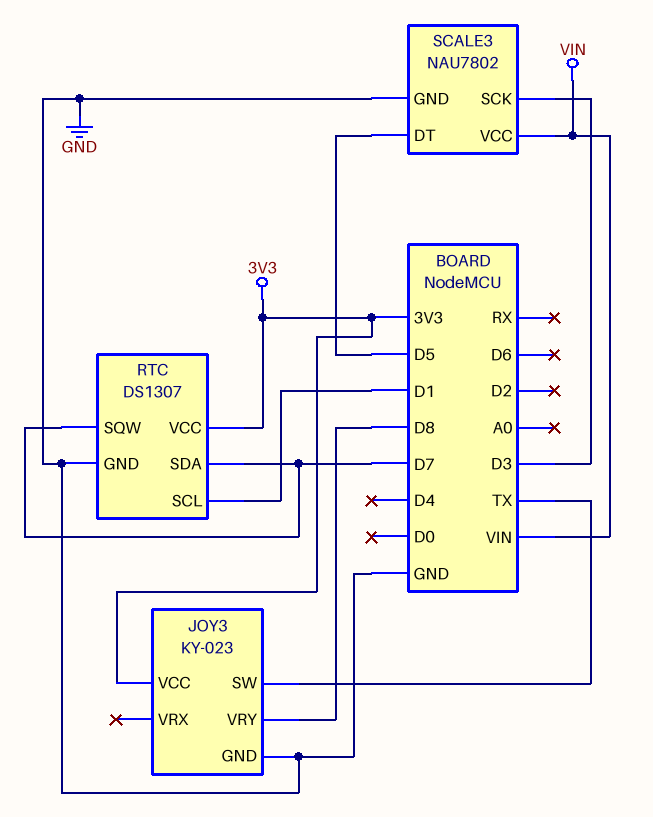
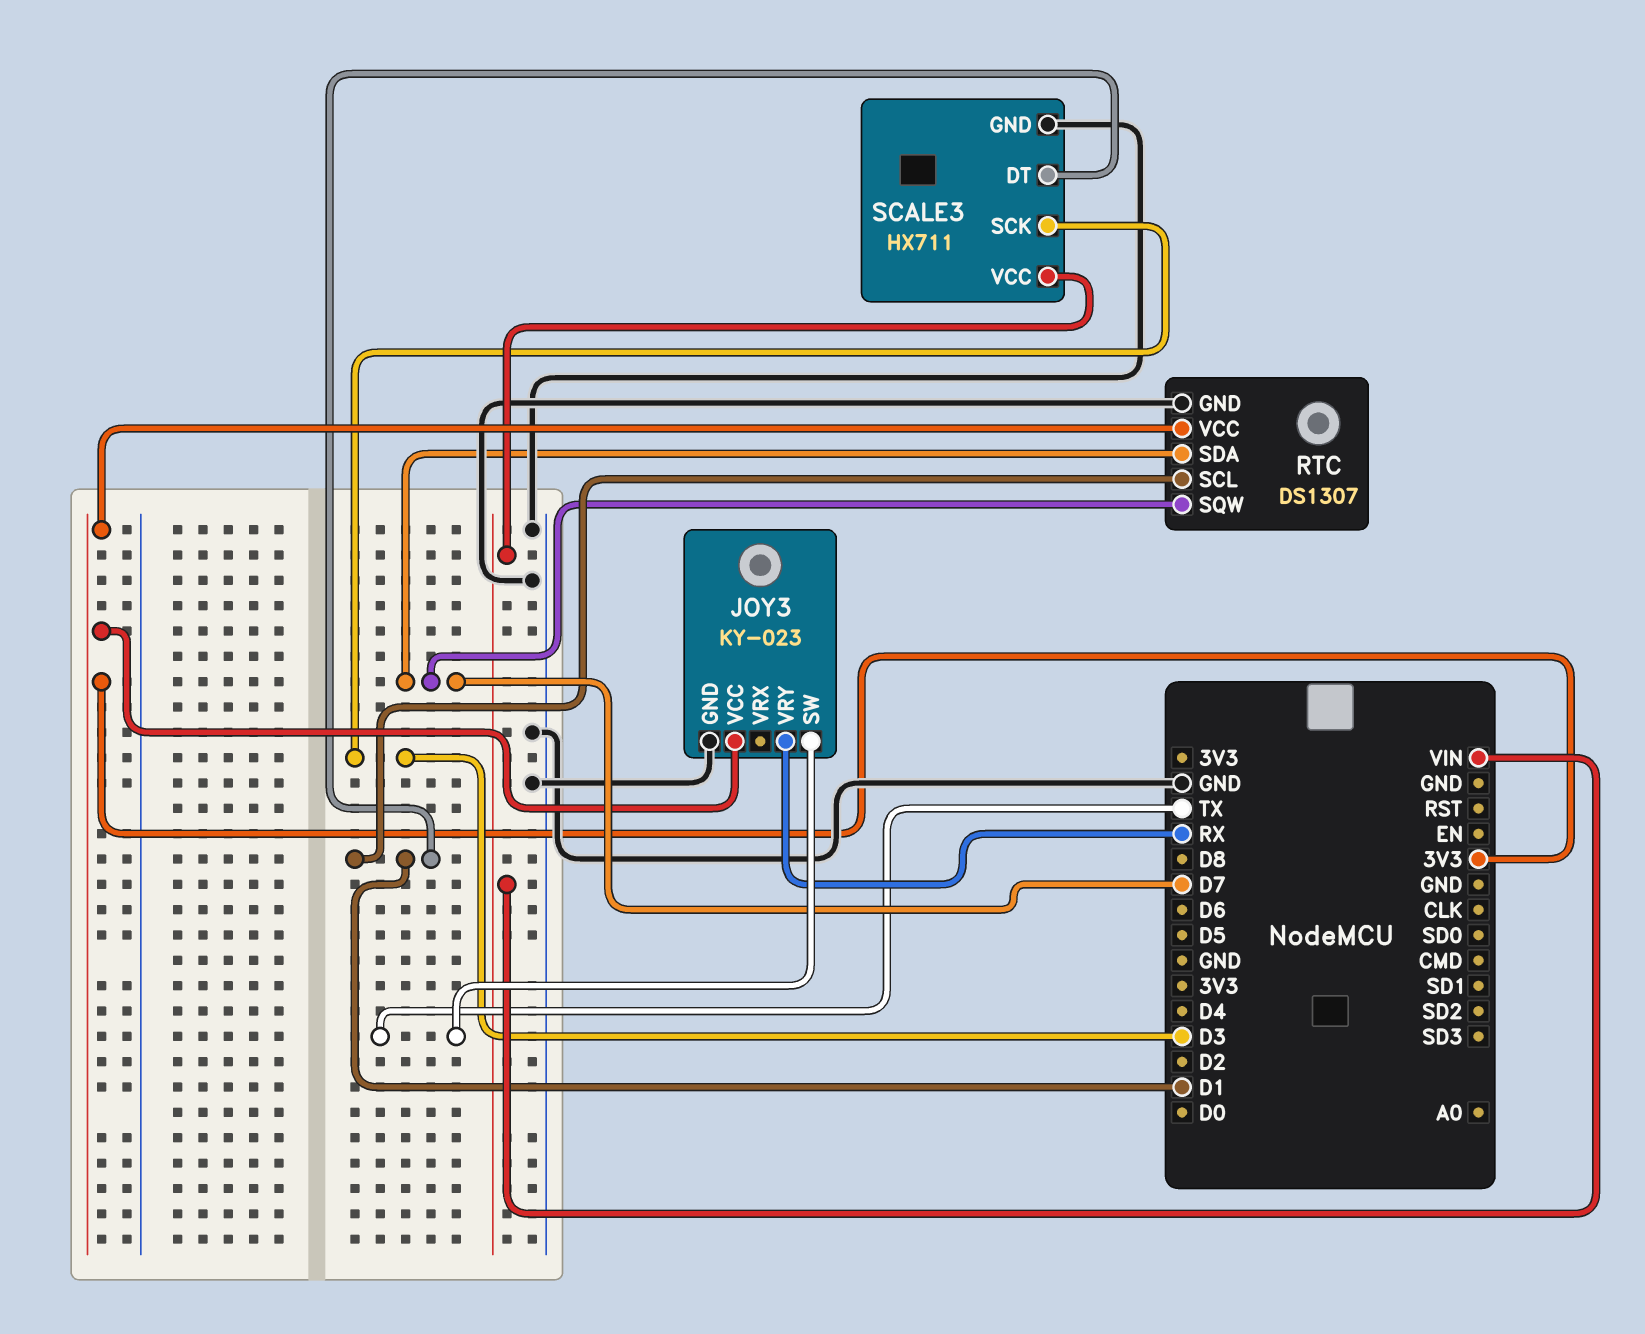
JOY3 pin VRY: D8 -> RX
SCALE3: NAU7802 -> HX711
SCALE3 pin DT: D5 -> D1

